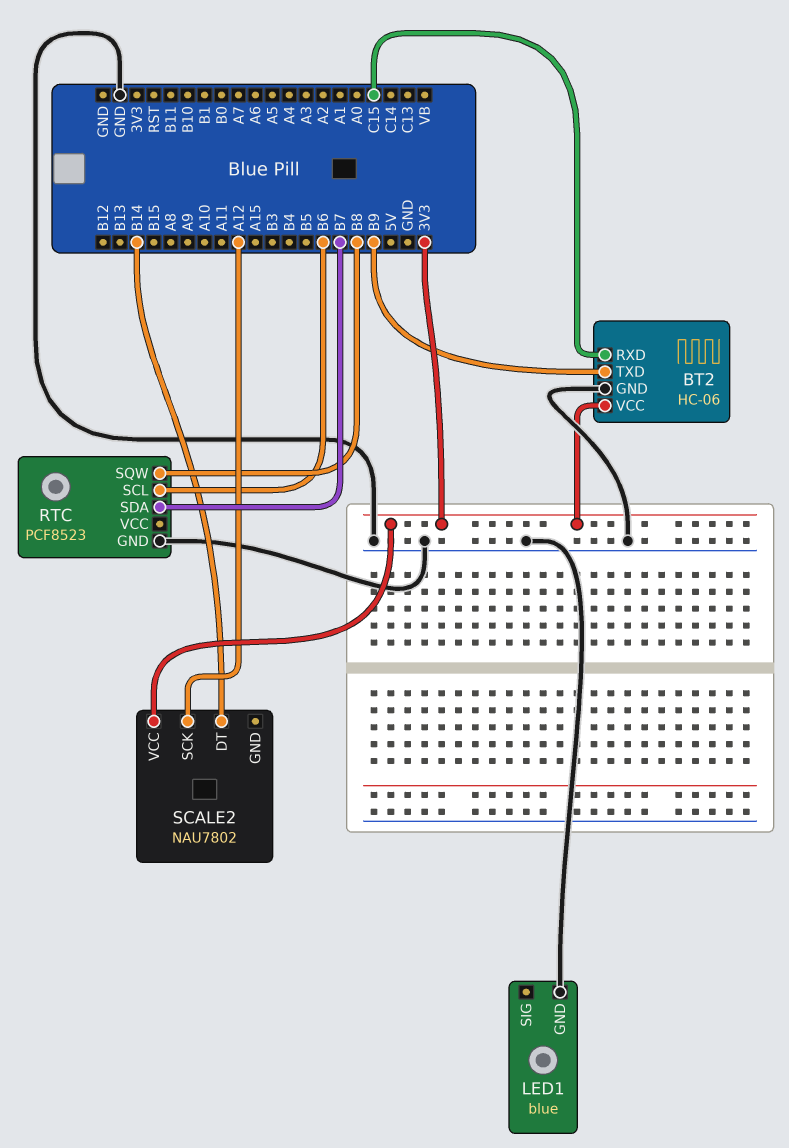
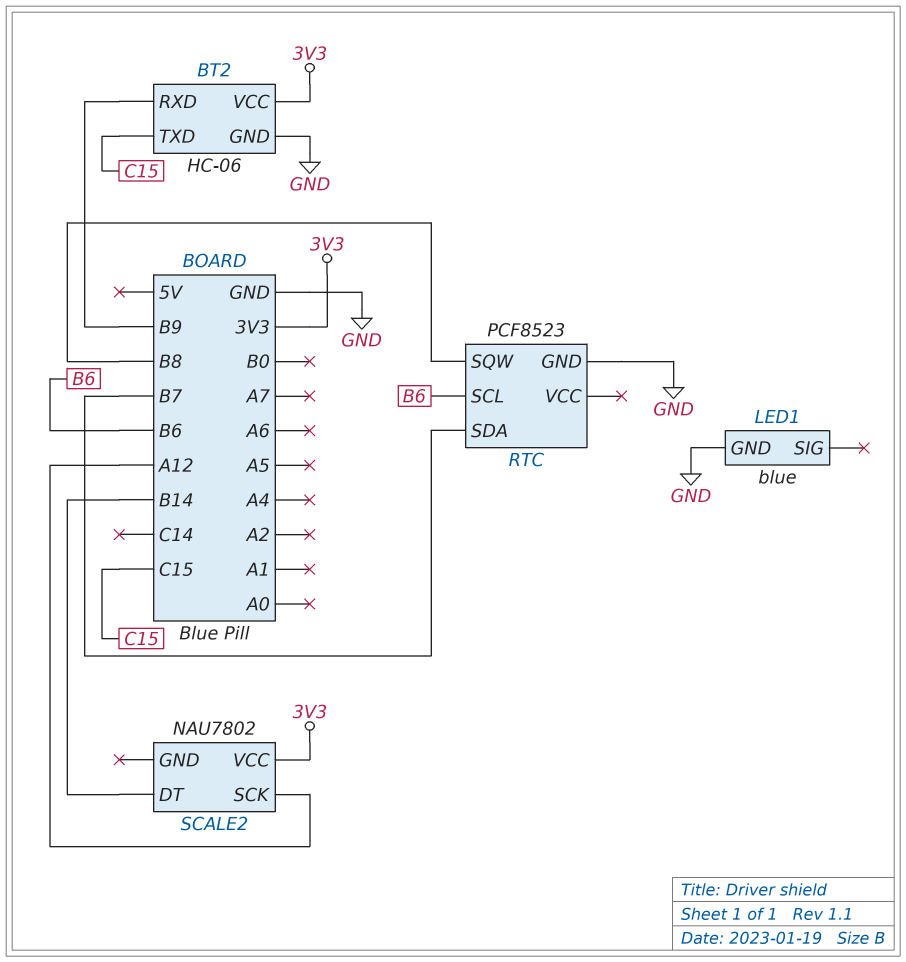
BT2 pin RXD: C15 -> B9
BT2 pin TXD: B9 -> C15

